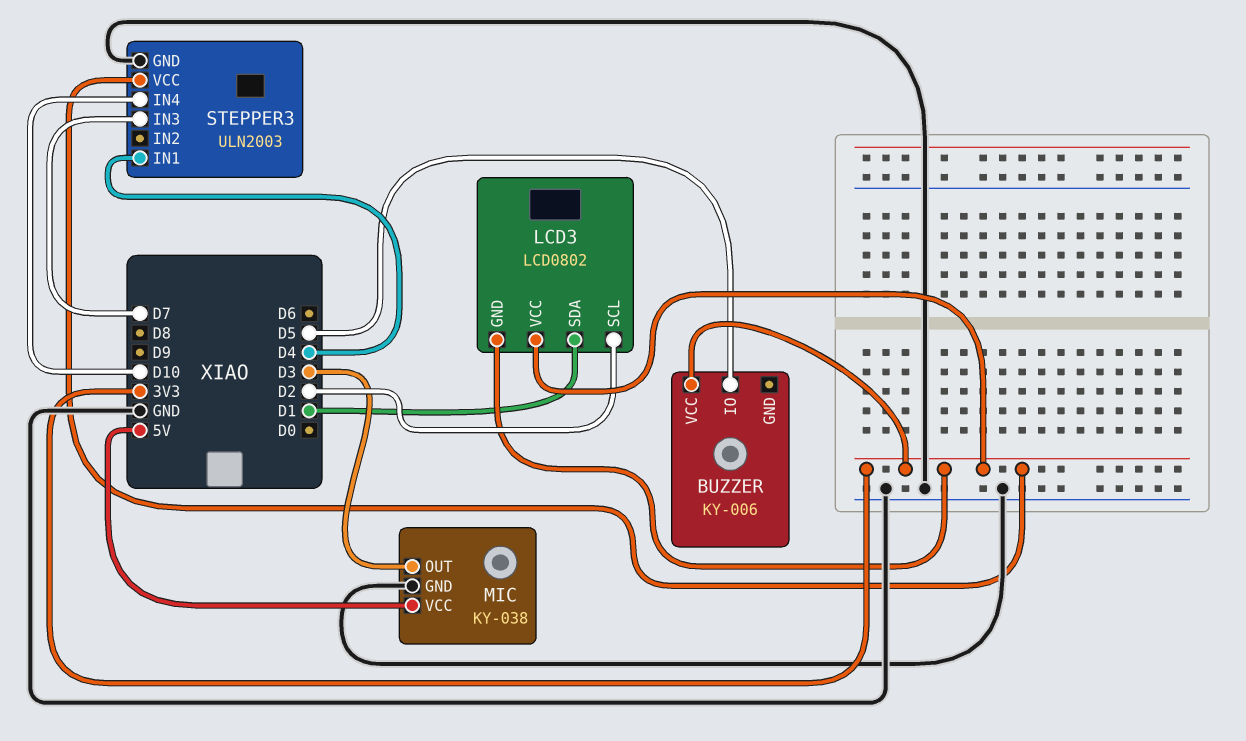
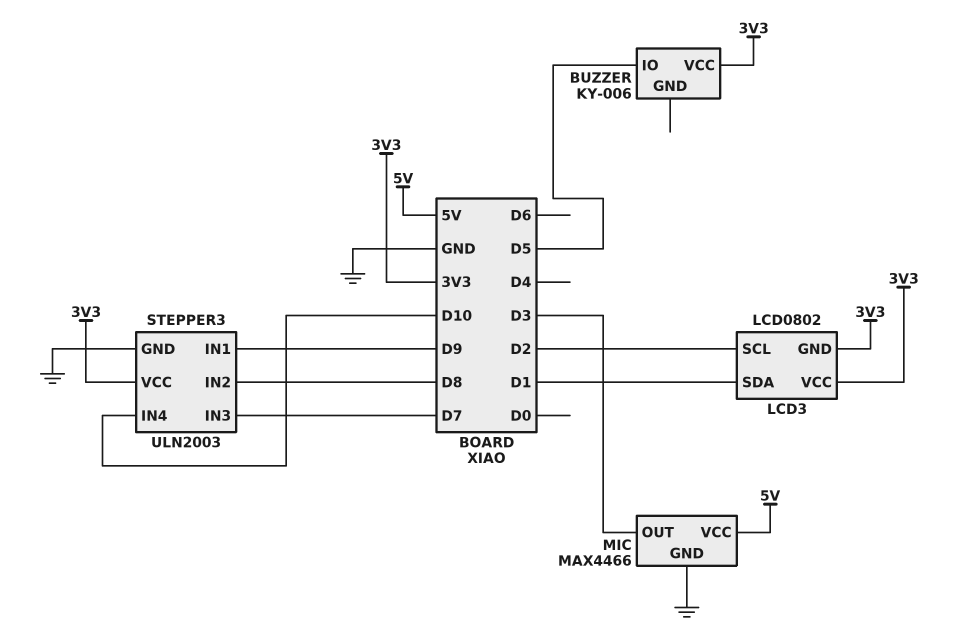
MIC: KY-038 -> MAX4466
STEPPER3 pin IN1: D4 -> D9
STEPPER3 pin IN2: none -> D8

